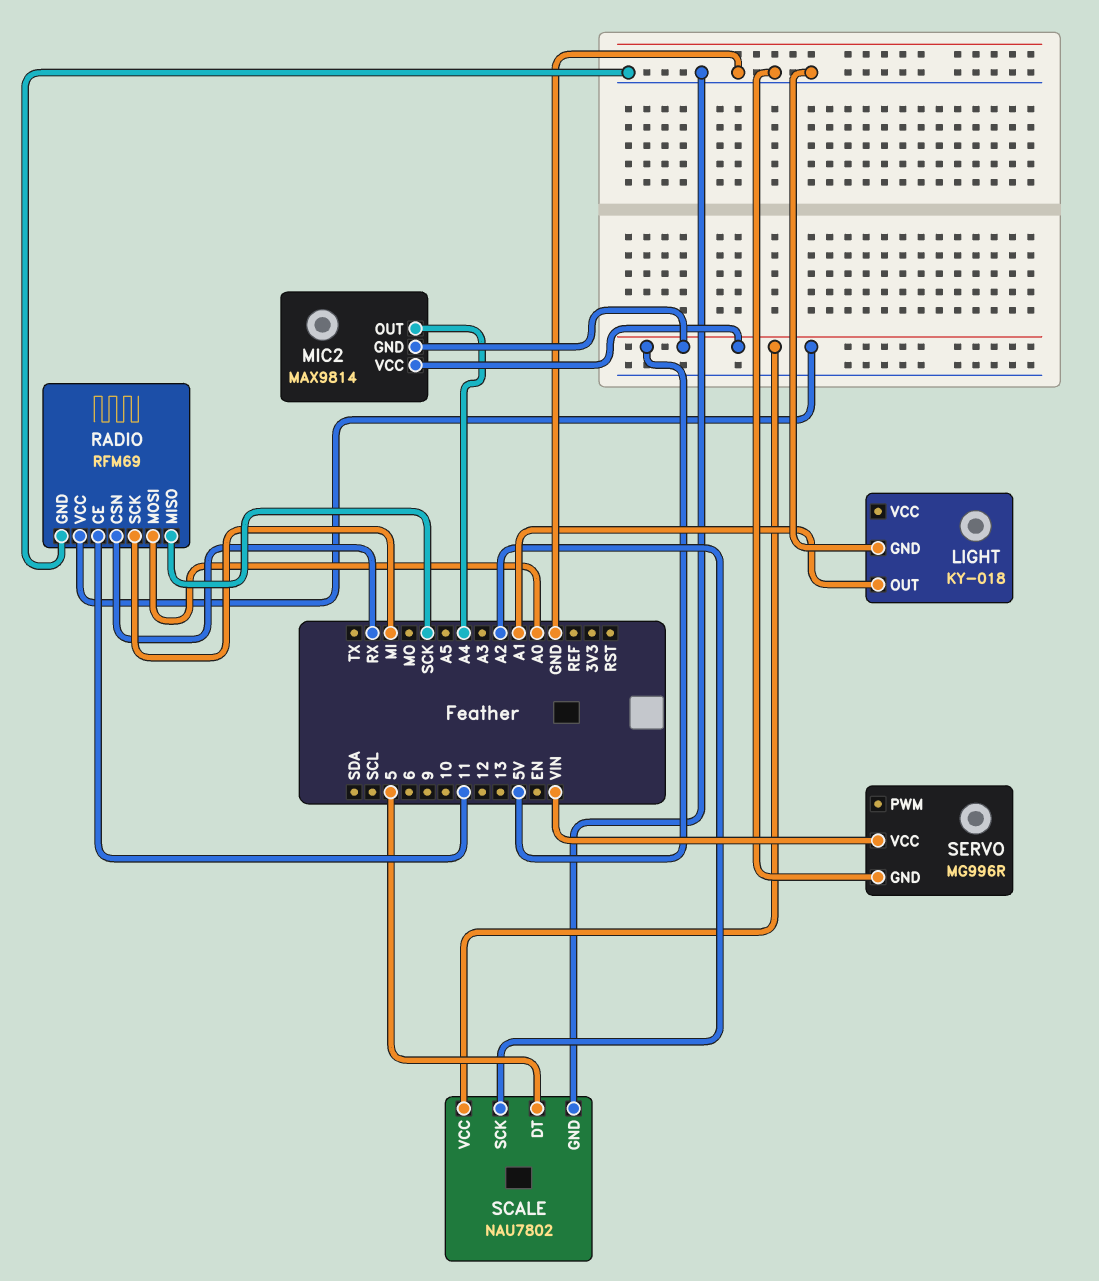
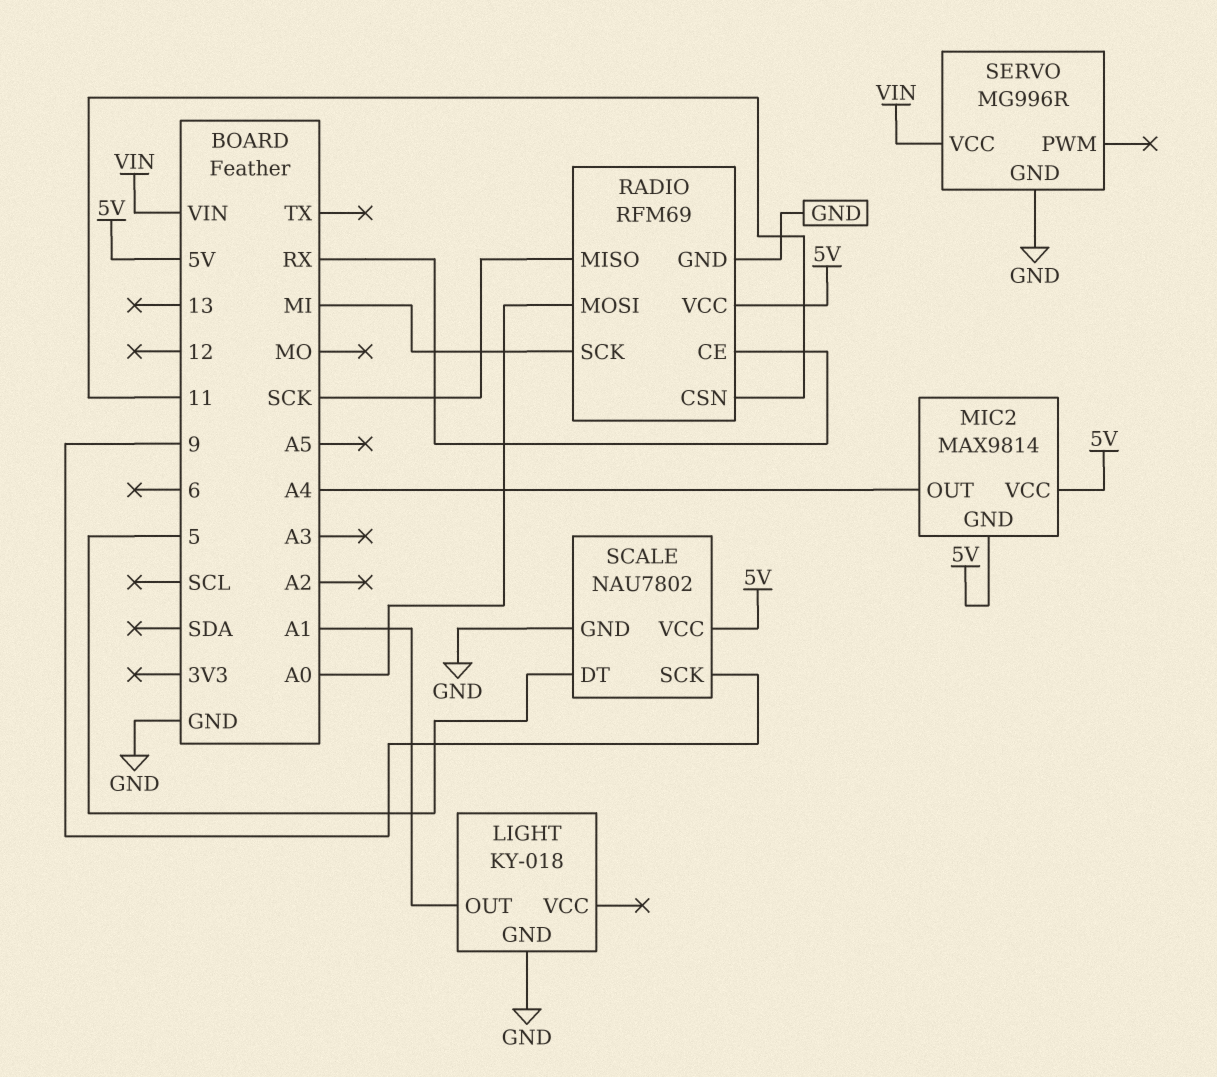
RADIO pin CE: 11 -> RX
RADIO pin CSN: RX -> 11
SCALE pin SCK: A2 -> 9

